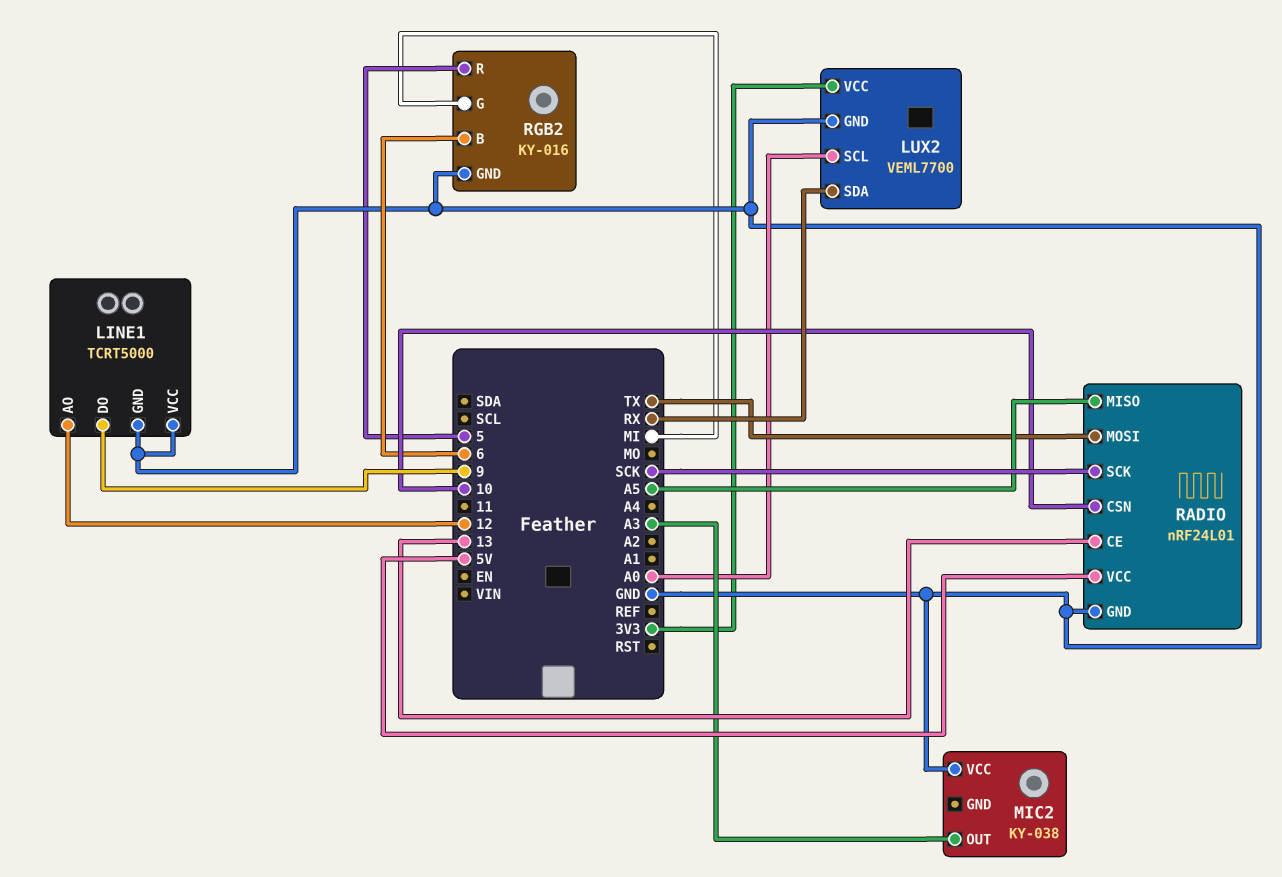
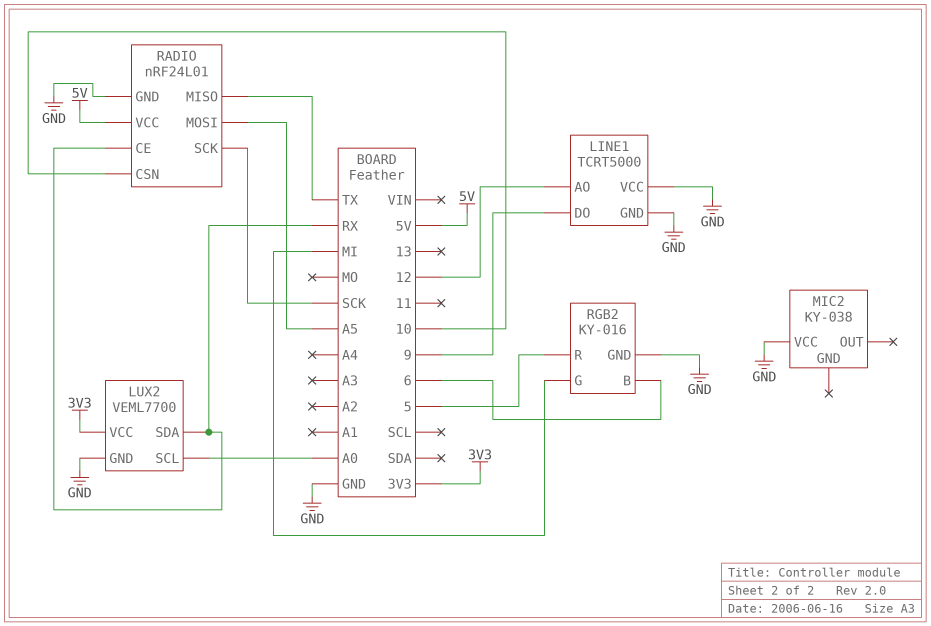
MIC2 pin OUT: A3 -> none
RADIO pin CE: 13 -> RX
RADIO pin MISO: A5 -> TX
RADIO pin MOSI: TX -> A5

